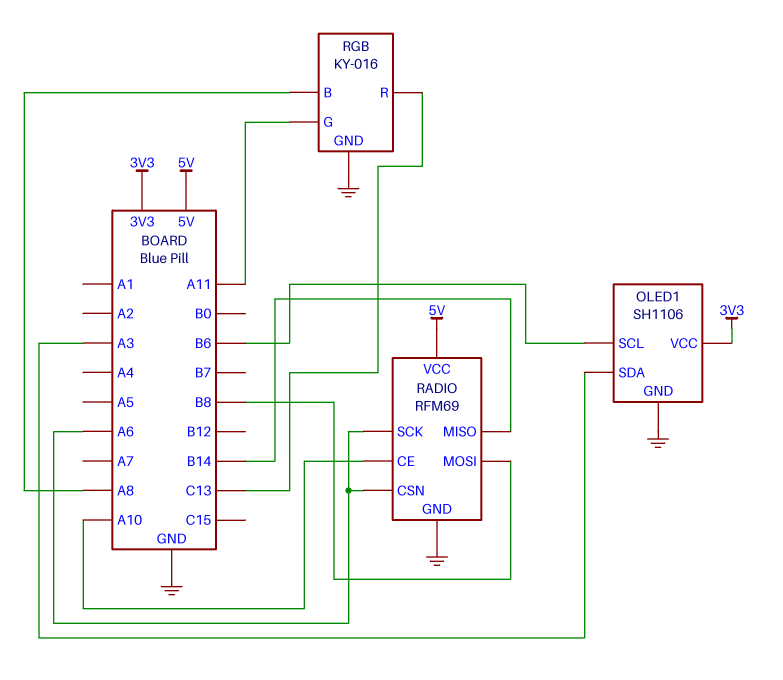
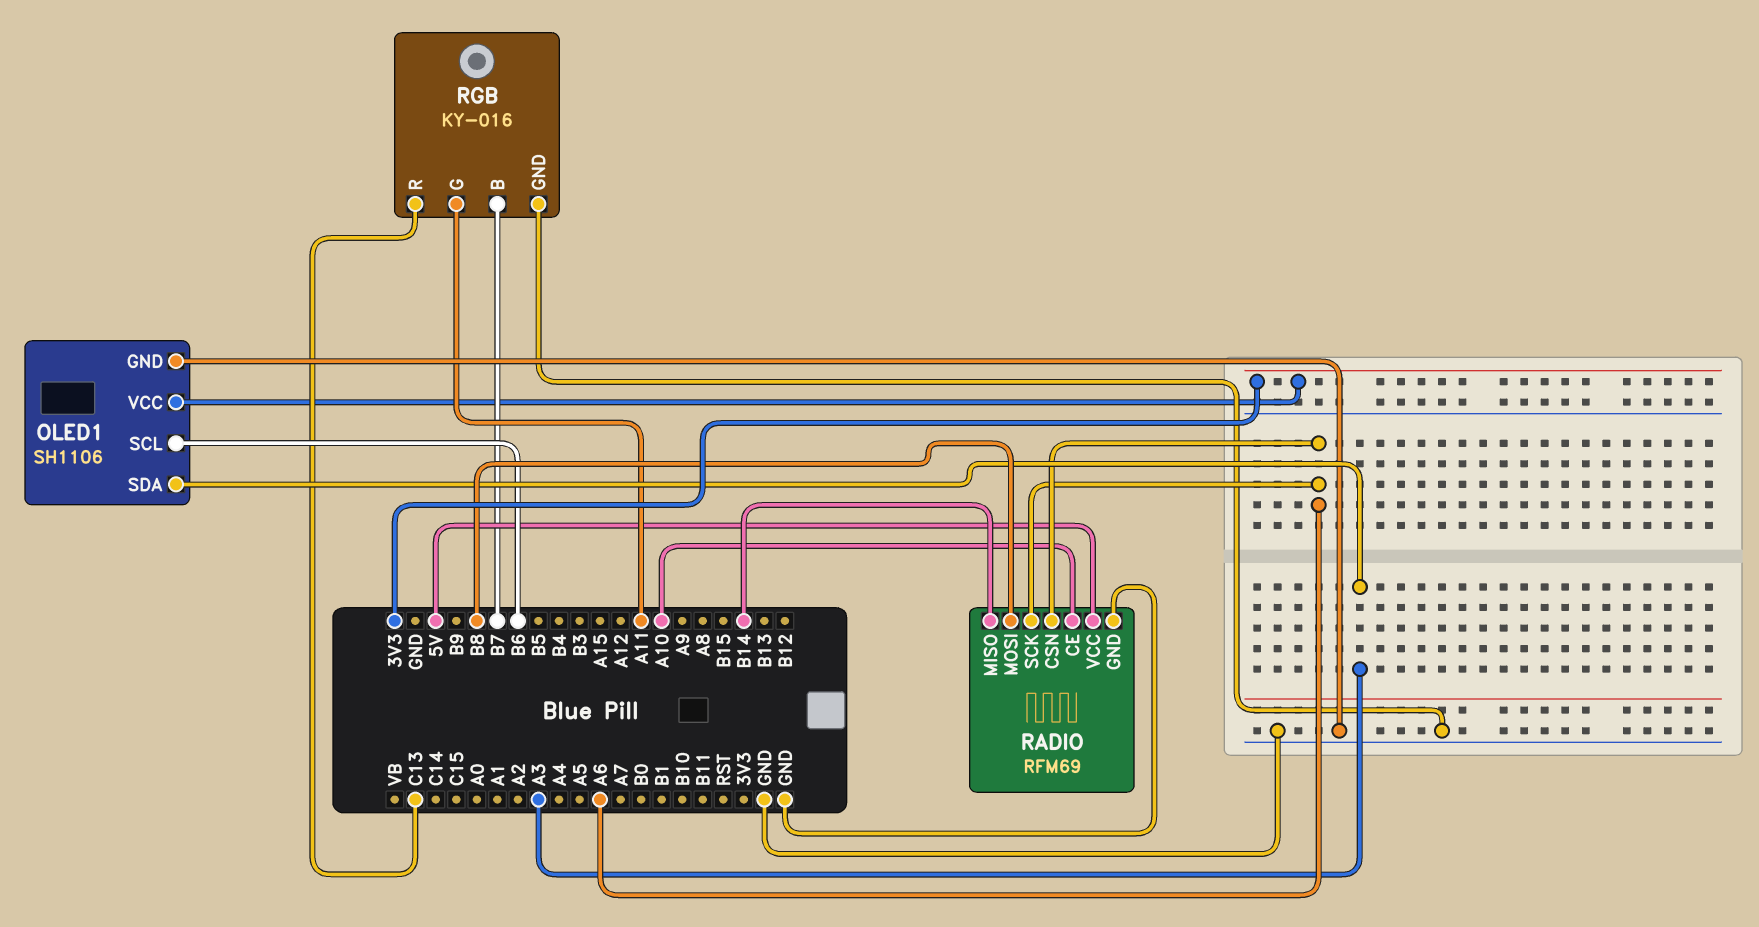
RGB pin B: A8 -> B7

